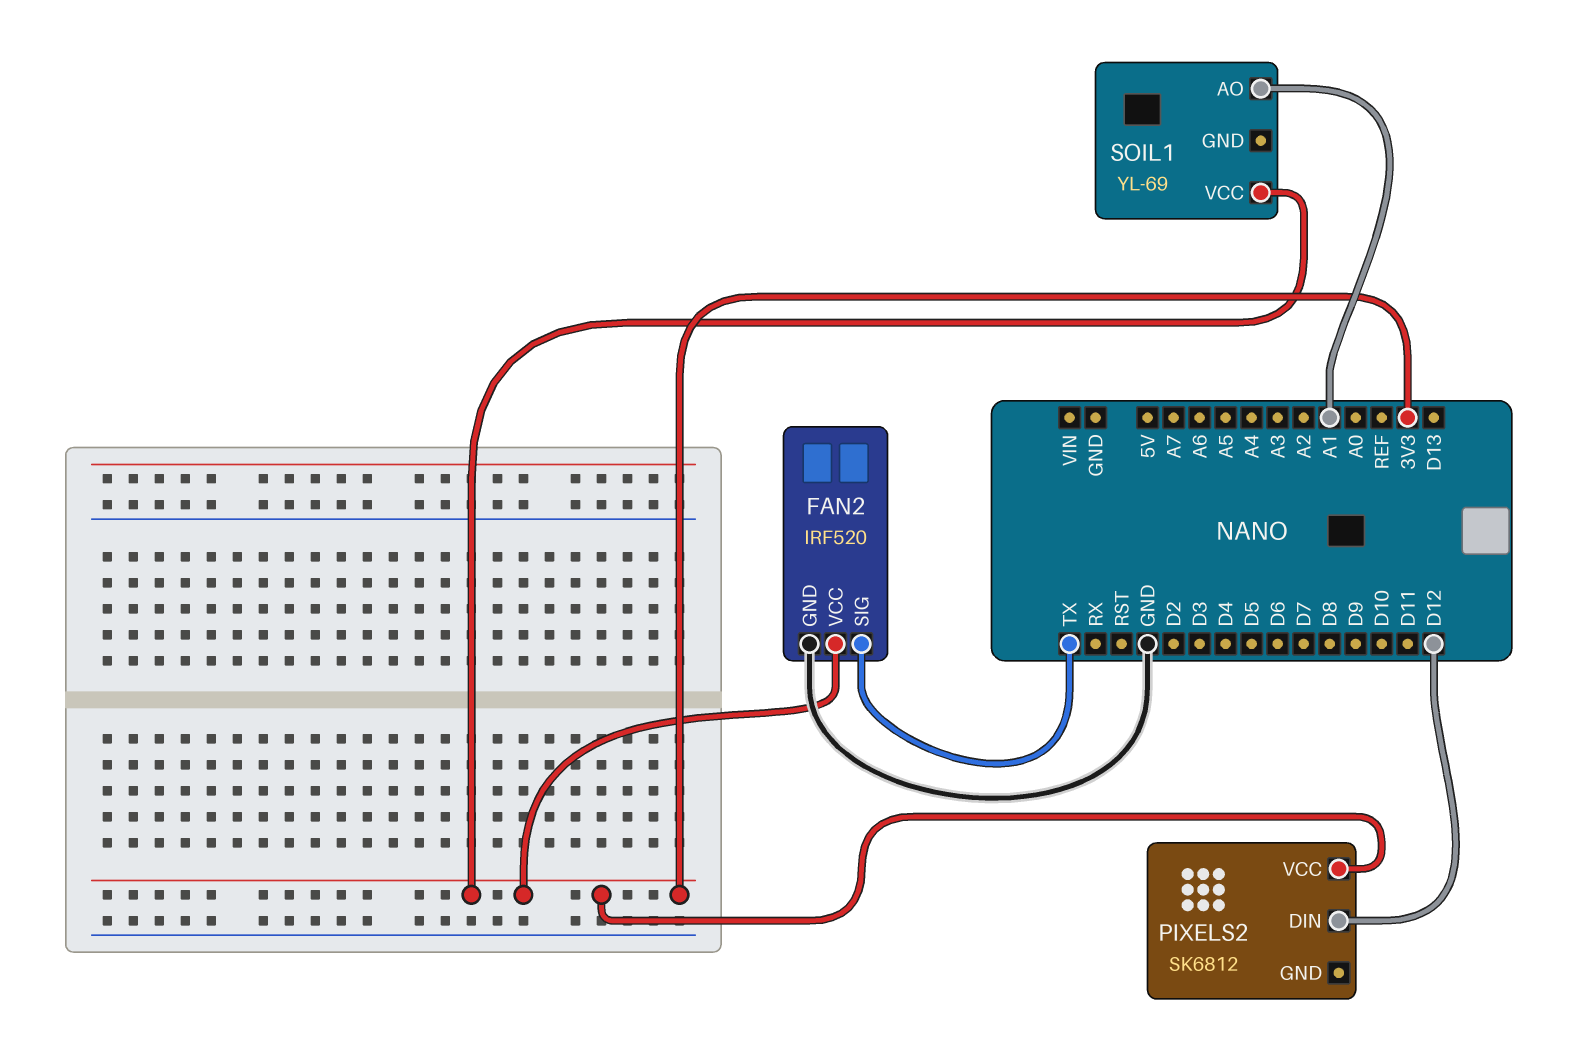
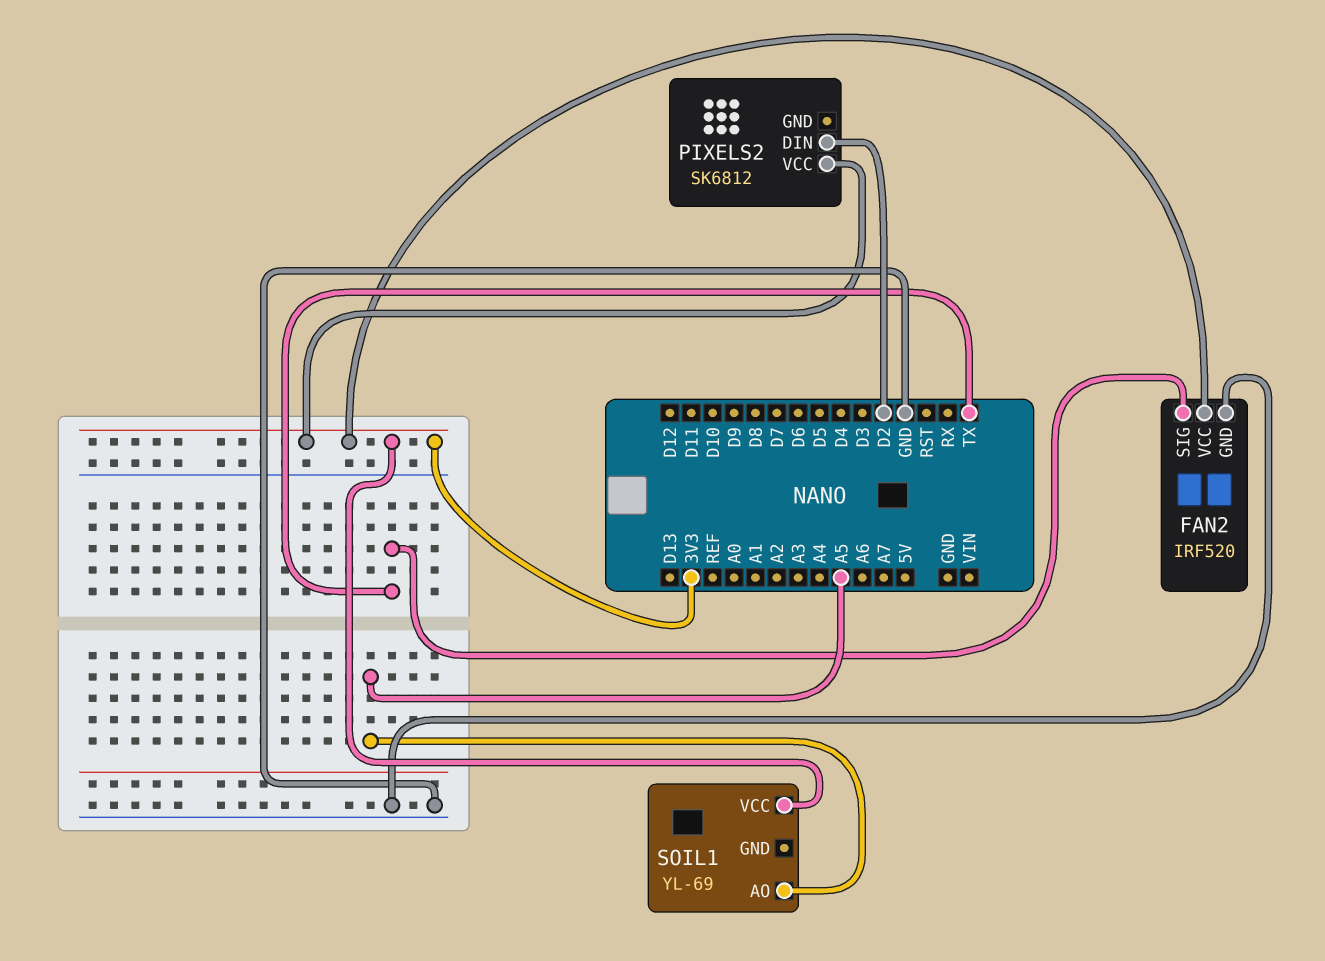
PIXELS2 pin DIN: D12 -> D2
SOIL1 pin AO: A1 -> A5

